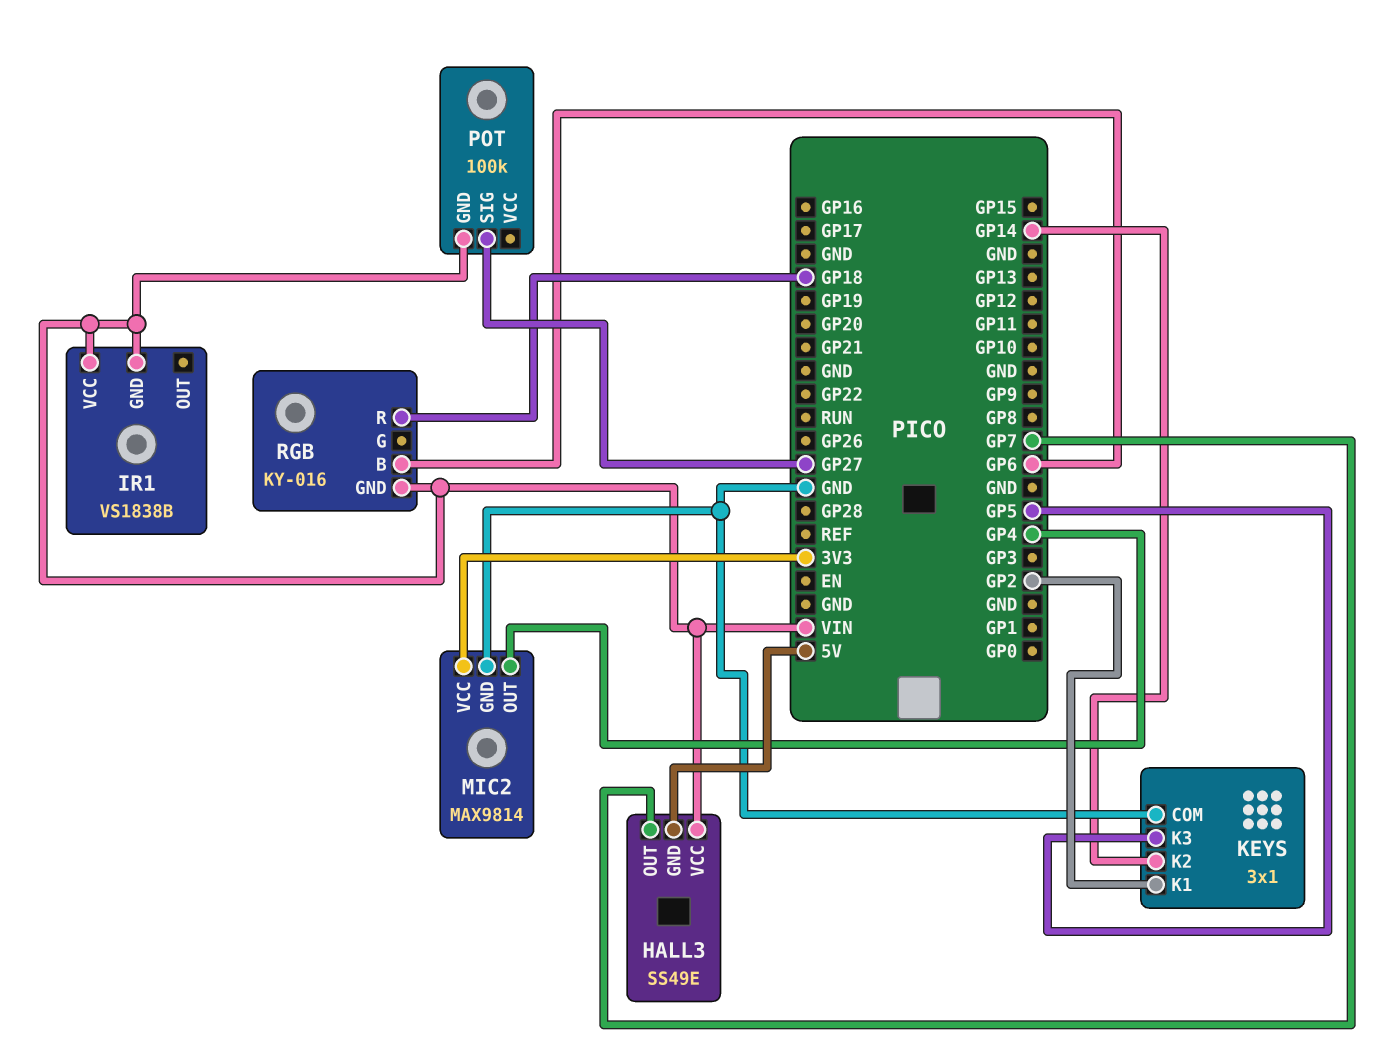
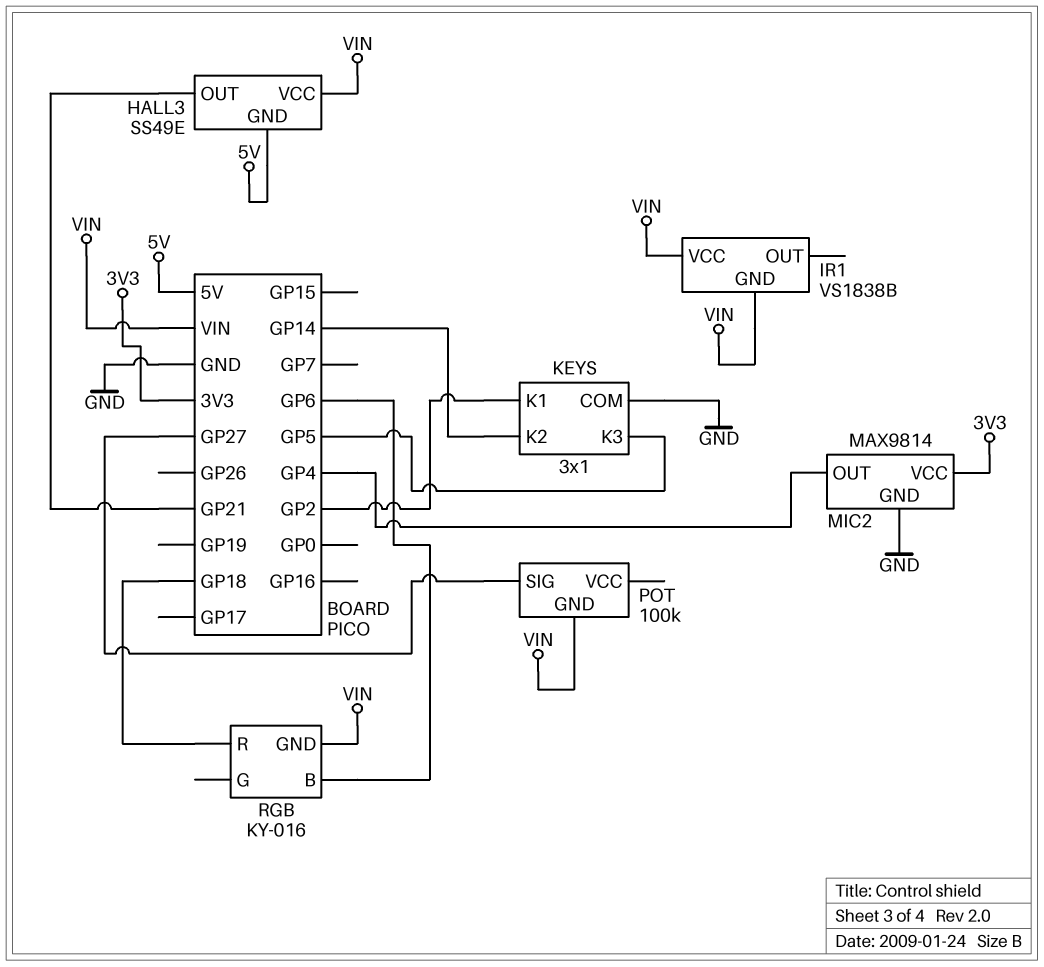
HALL3 pin OUT: GP7 -> GP21

